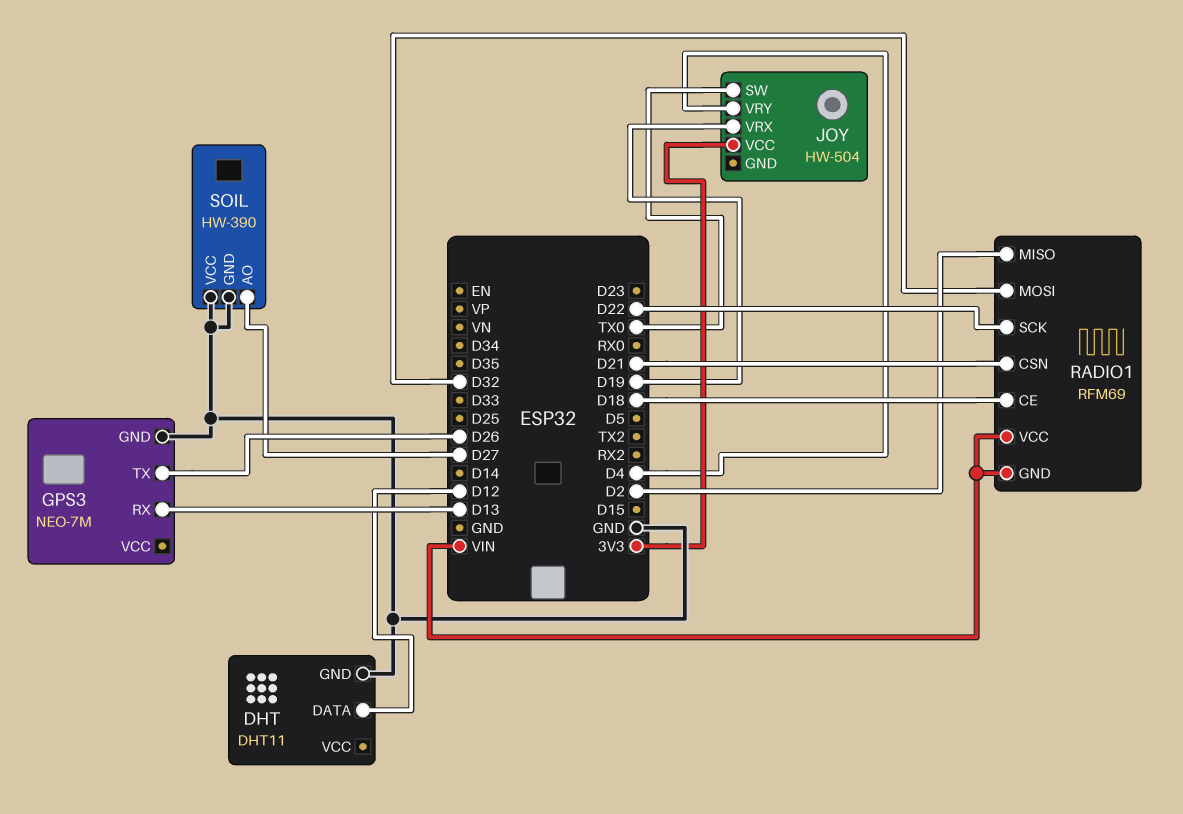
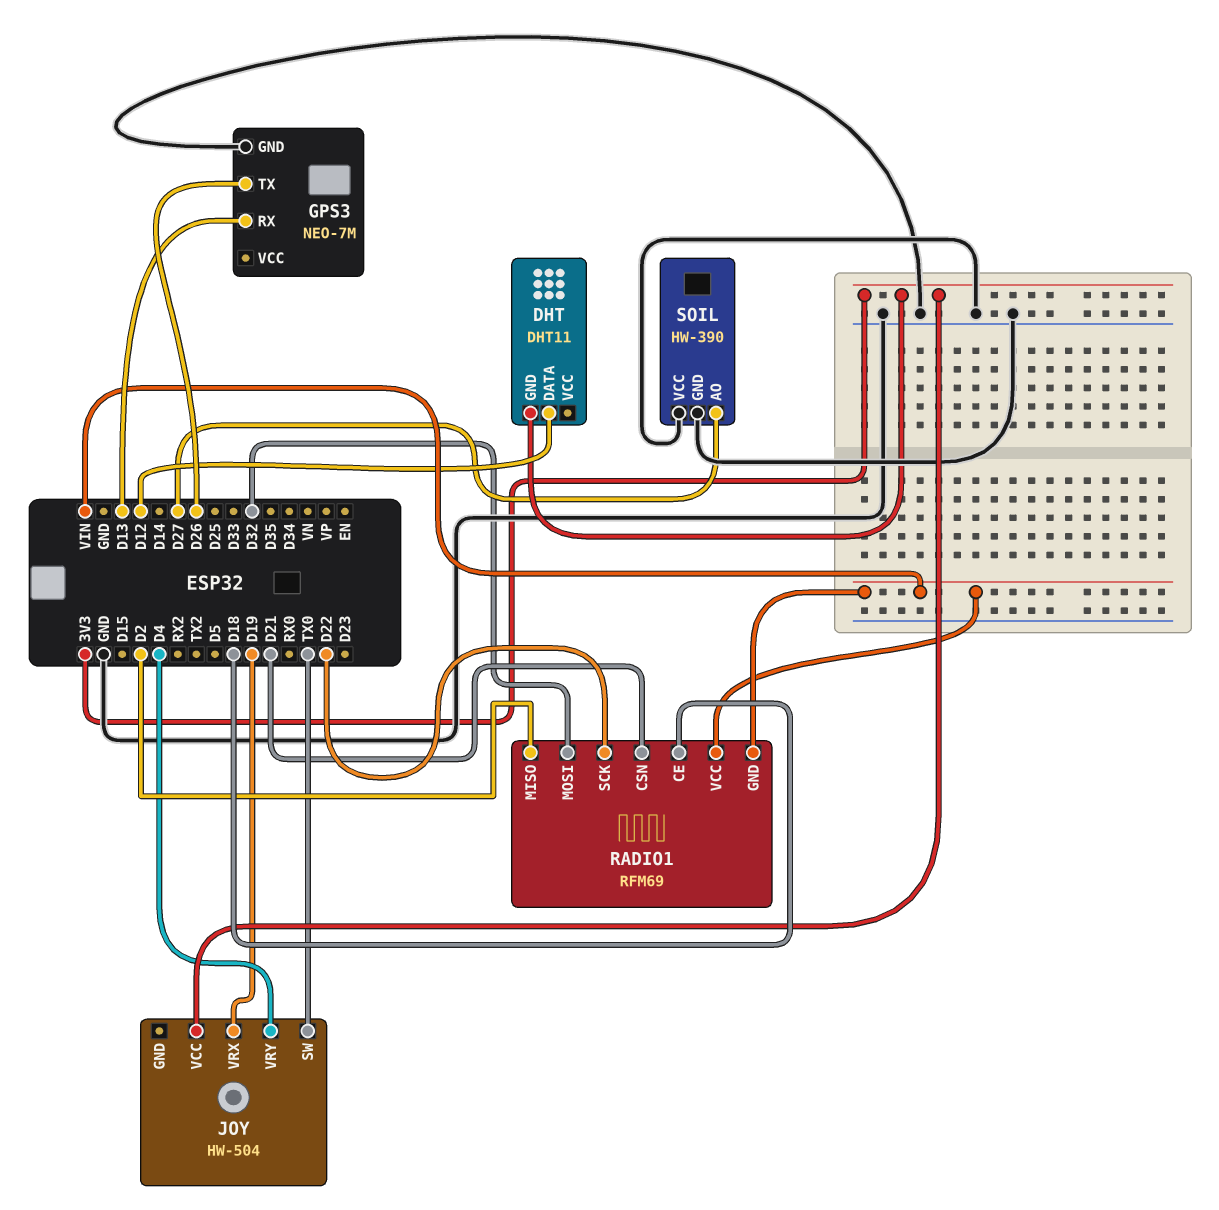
DHT pin GND: GND -> 3V3

